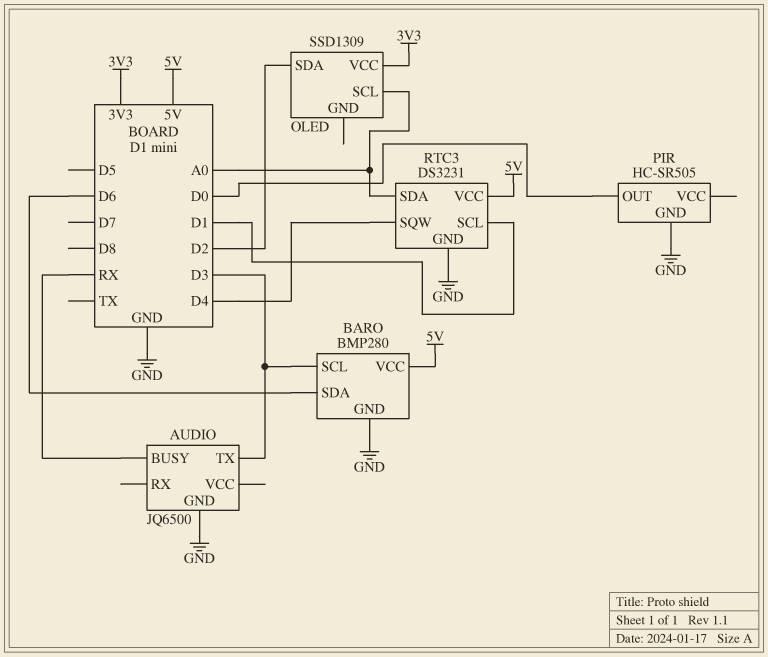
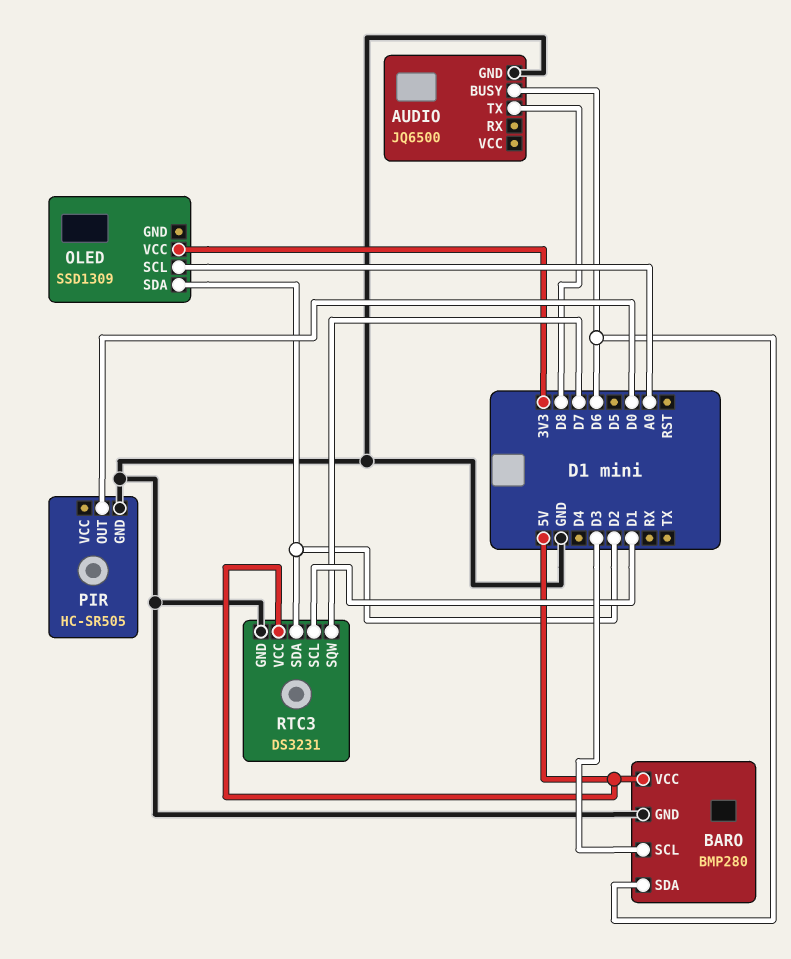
AUDIO pin BUSY: RX -> D6
AUDIO pin TX: D3 -> D8
RTC3 pin SDA: A0 -> D2
RTC3 pin SQW: D4 -> D7

